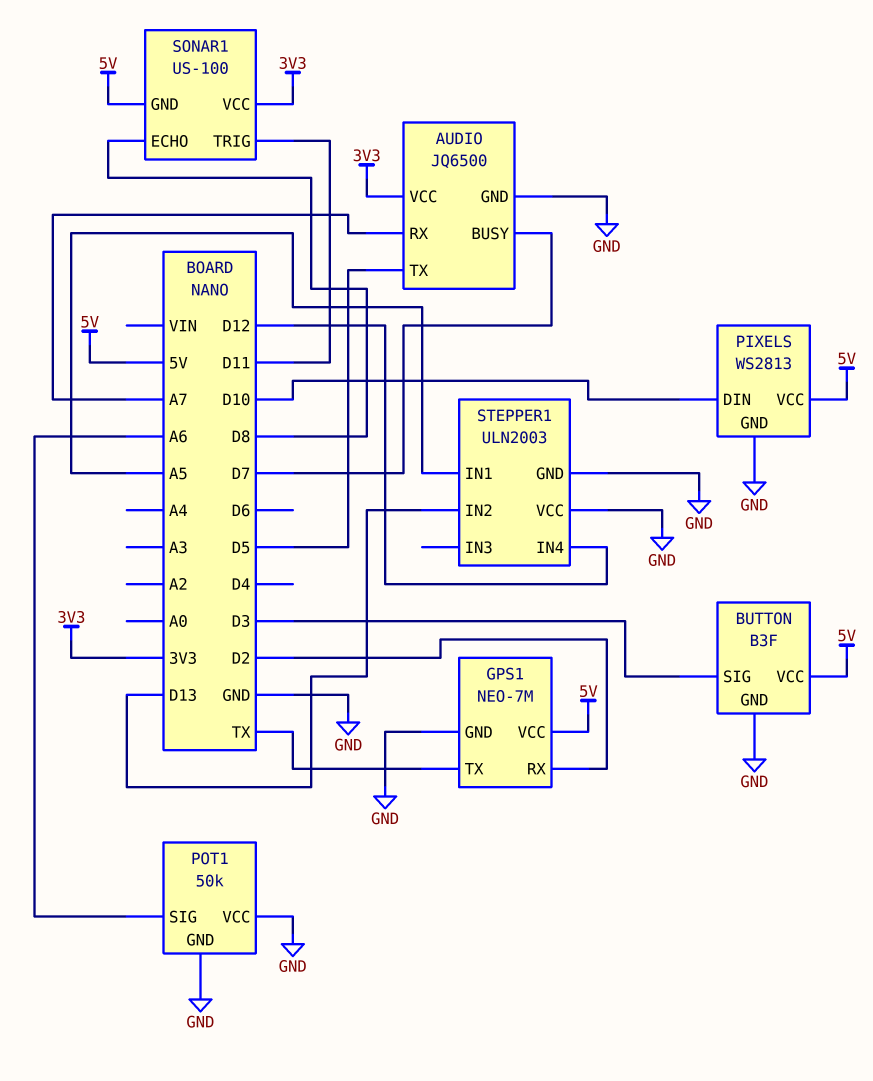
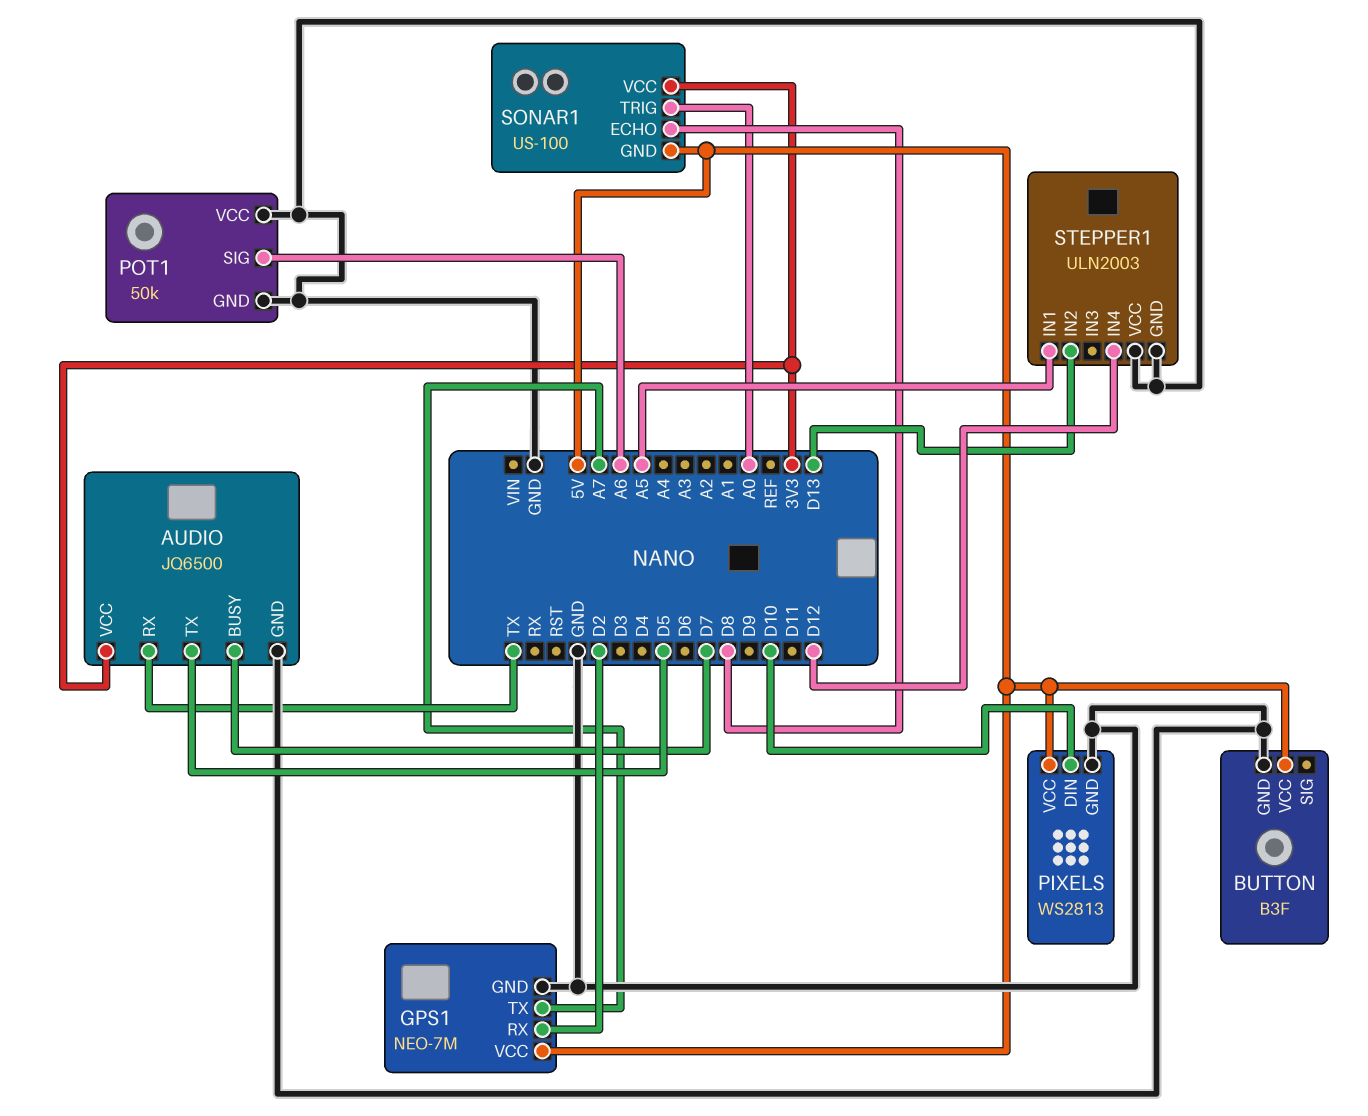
AUDIO pin RX: A7 -> TX
BUTTON pin SIG: D3 -> none
GPS1 pin TX: TX -> A7
SONAR1 pin TRIG: D11 -> A0

